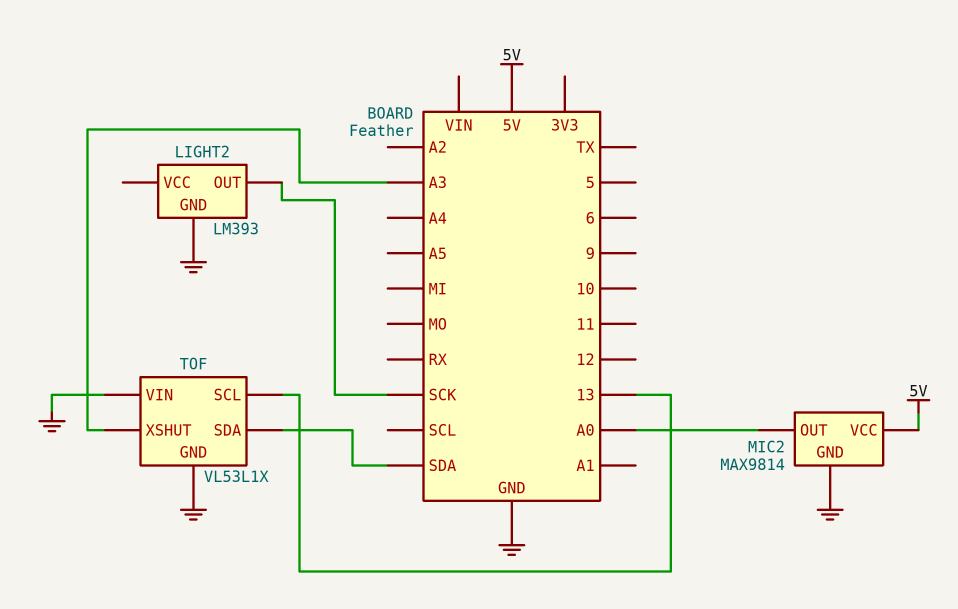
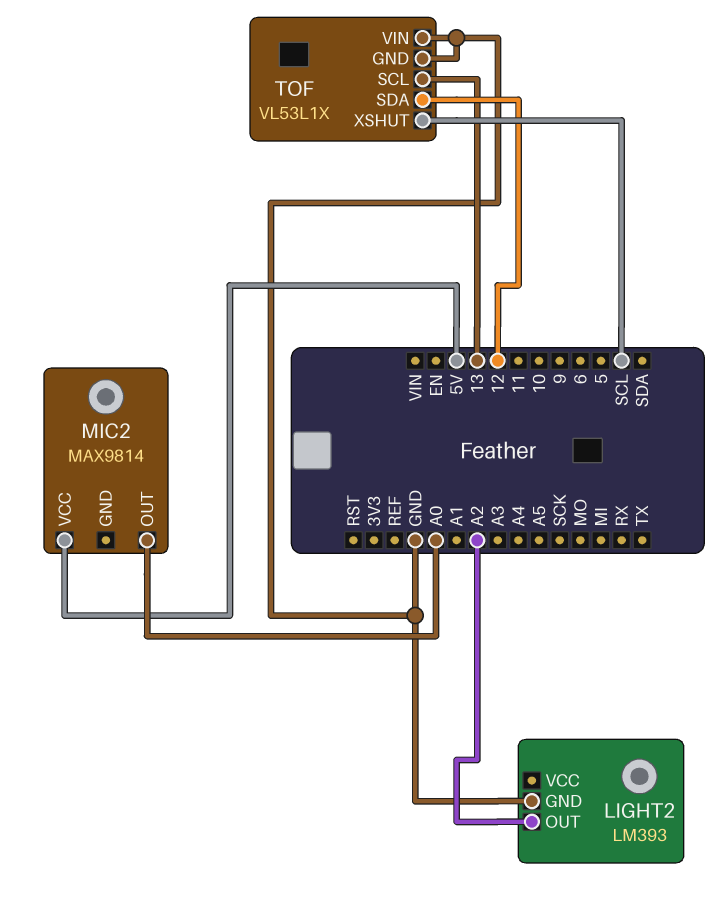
LIGHT2 pin OUT: SCK -> A2
MIC2 pin GND: GND -> none
TOF pin SDA: SDA -> 12
TOF pin XSHUT: A3 -> SCL

